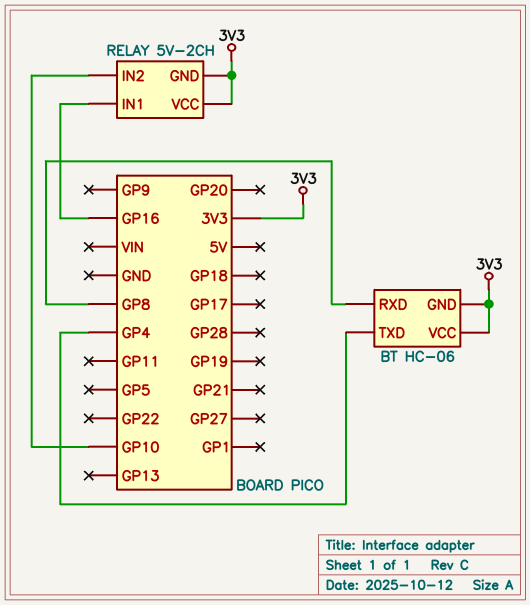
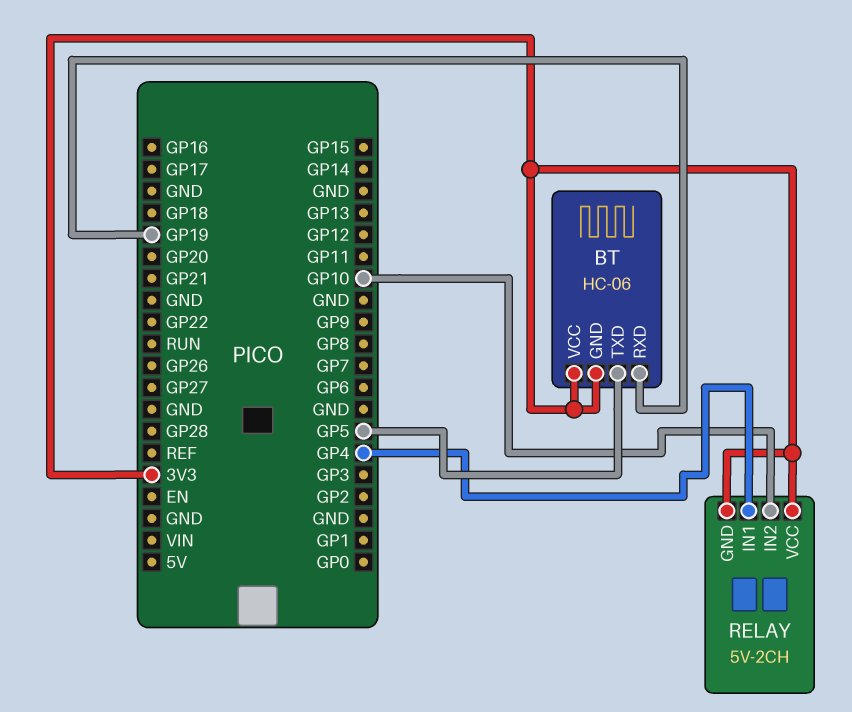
BT pin RXD: GP8 -> GP19
BT pin TXD: GP4 -> GP5
RELAY pin IN1: GP16 -> GP4

